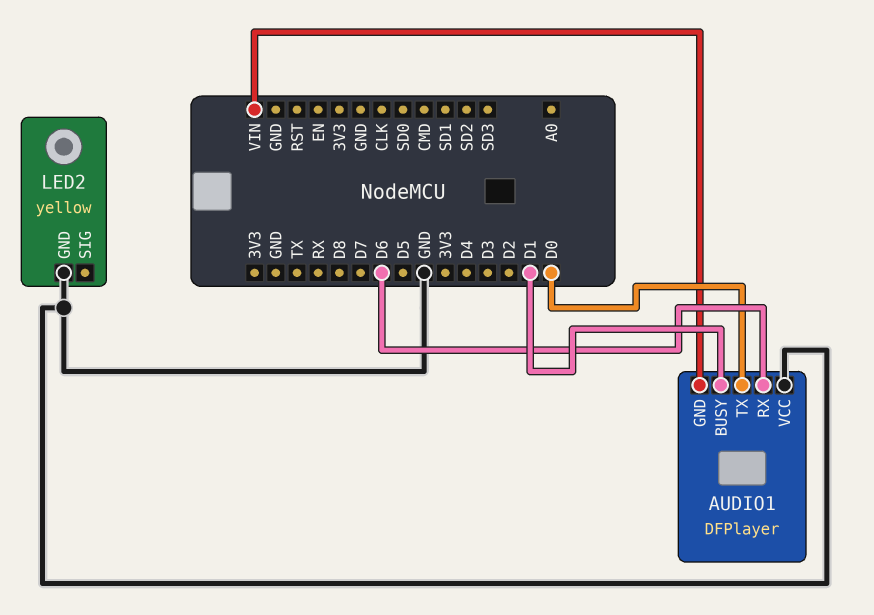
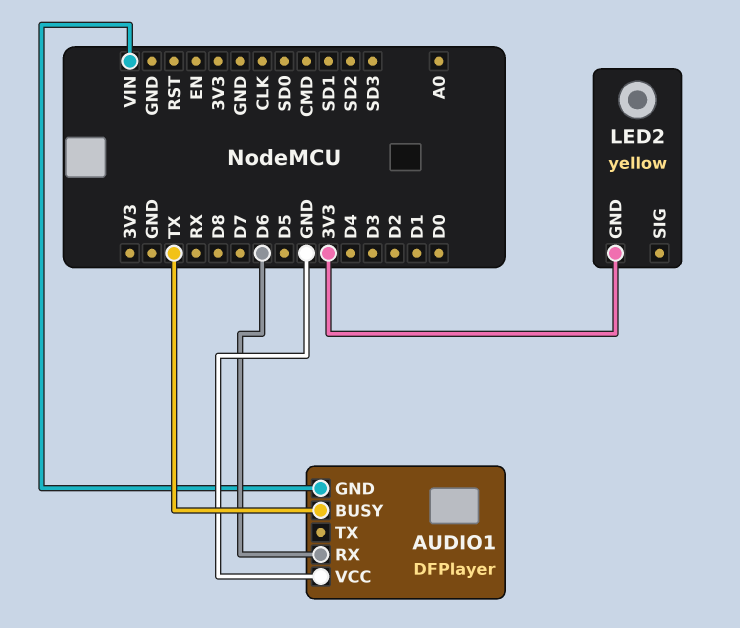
AUDIO1 pin BUSY: D1 -> TX
AUDIO1 pin TX: D0 -> none
LED2 pin GND: GND -> 3V3

